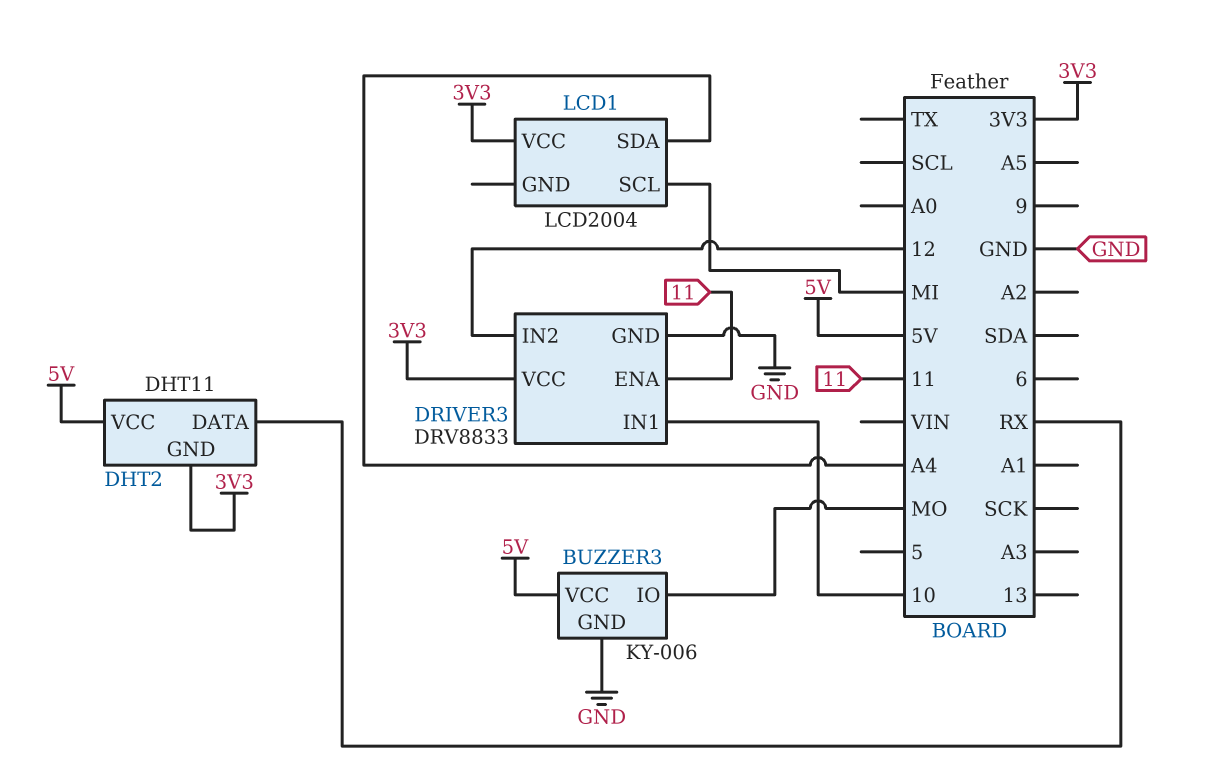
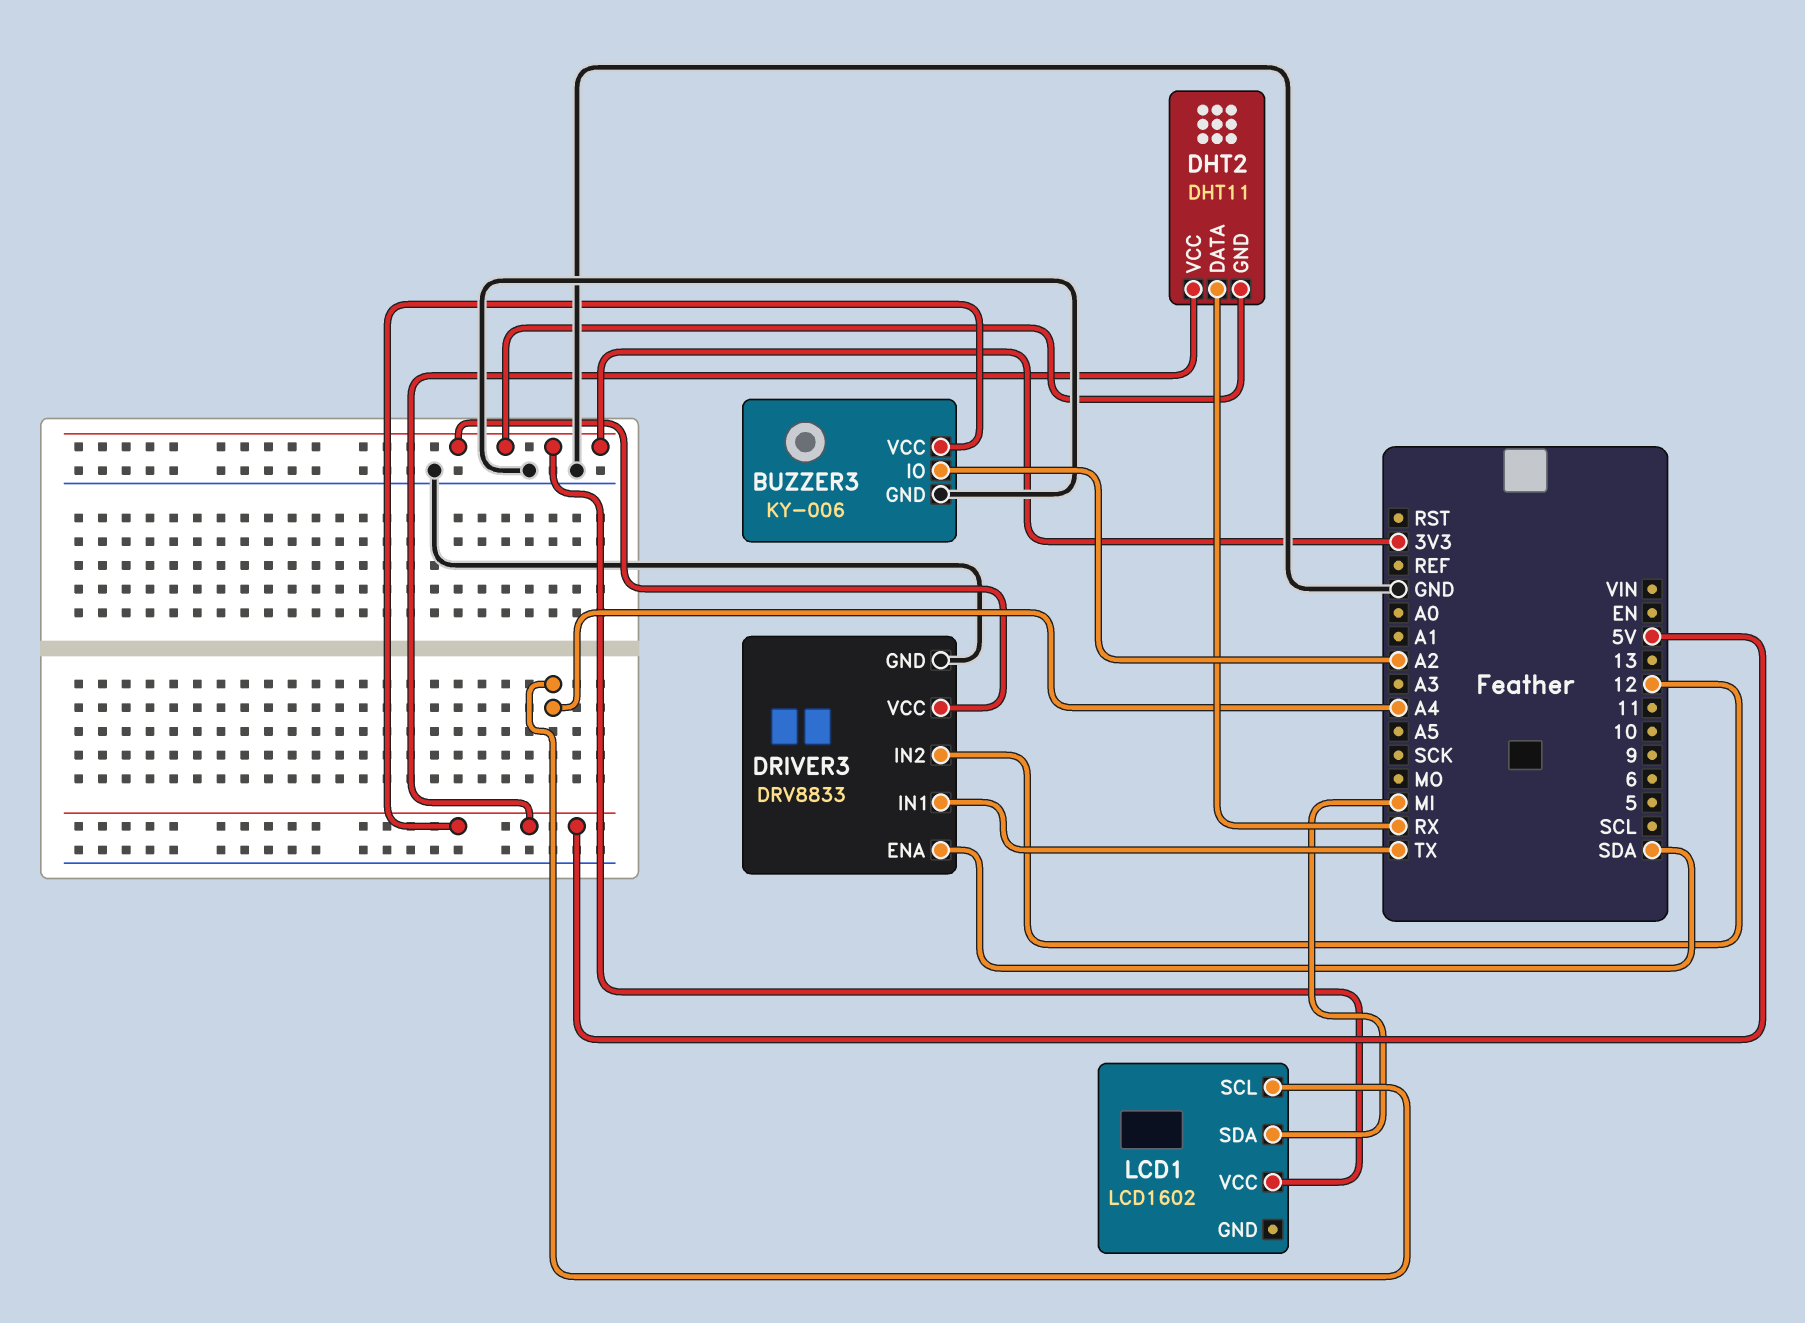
BUZZER3 pin IO: MO -> A2
DRIVER3 pin ENA: 11 -> SDA
DRIVER3 pin IN1: 10 -> TX
LCD1: LCD2004 -> LCD1602
LCD1 pin SCL: MI -> A4
LCD1 pin SDA: A4 -> MI

